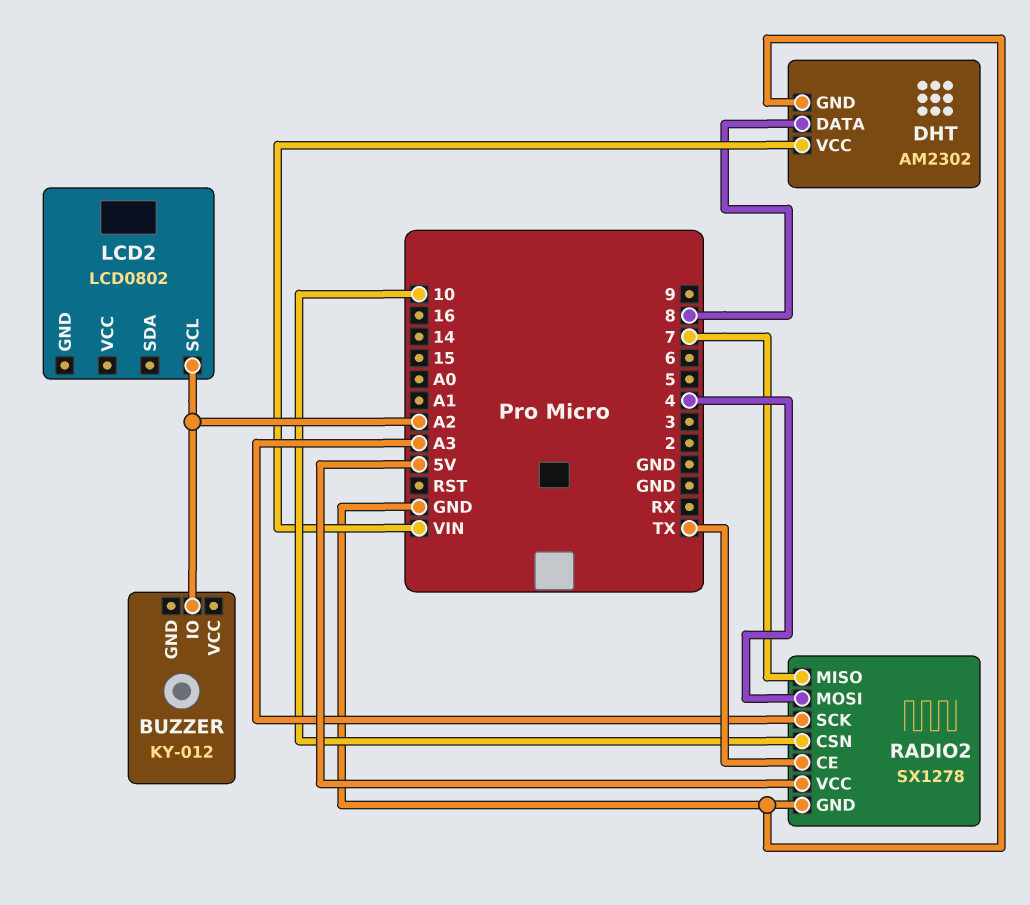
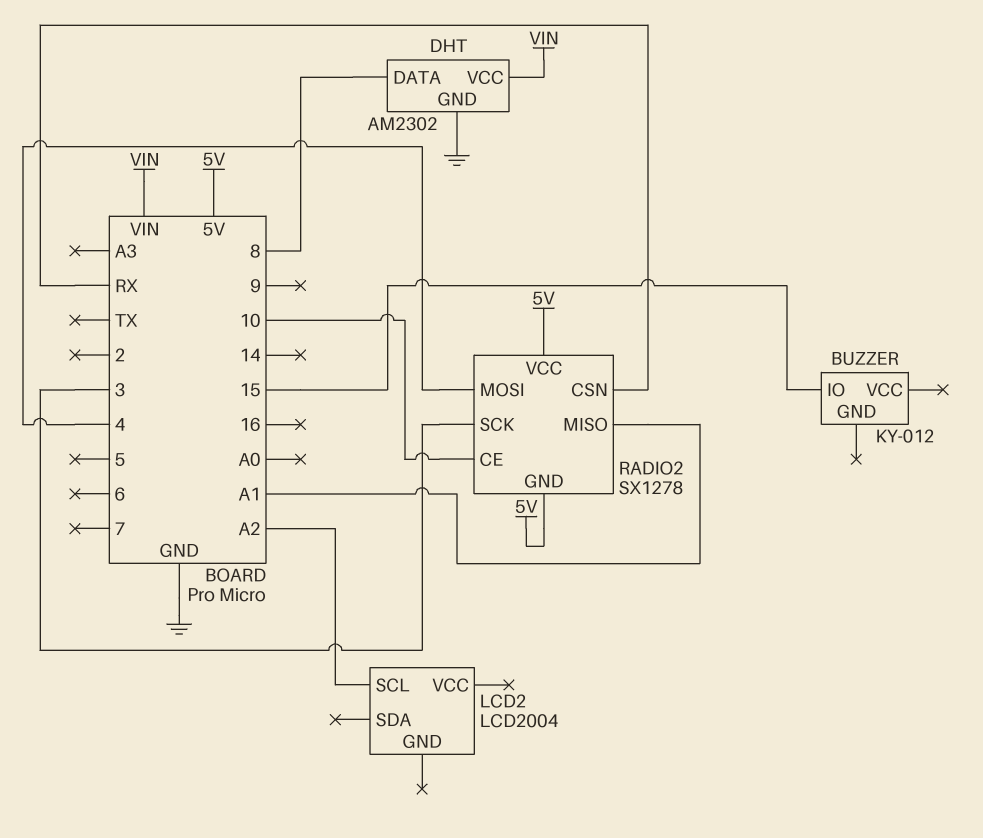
BUZZER pin IO: A2 -> 15
LCD2: LCD0802 -> LCD2004
RADIO2 pin CE: TX -> 10
RADIO2 pin CSN: 10 -> RX
RADIO2 pin GND: GND -> 5V
RADIO2 pin MISO: 7 -> A1
RADIO2 pin SCK: A3 -> 3

